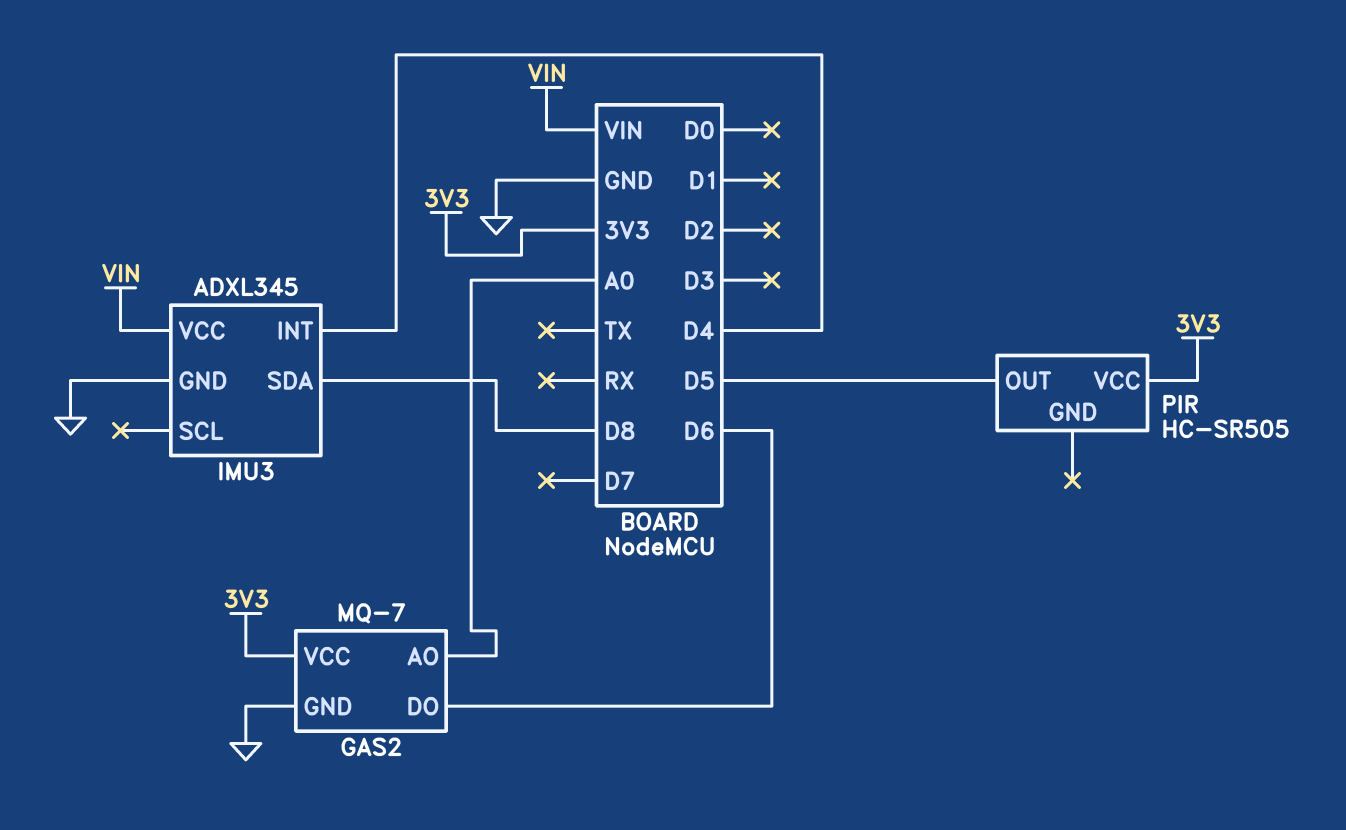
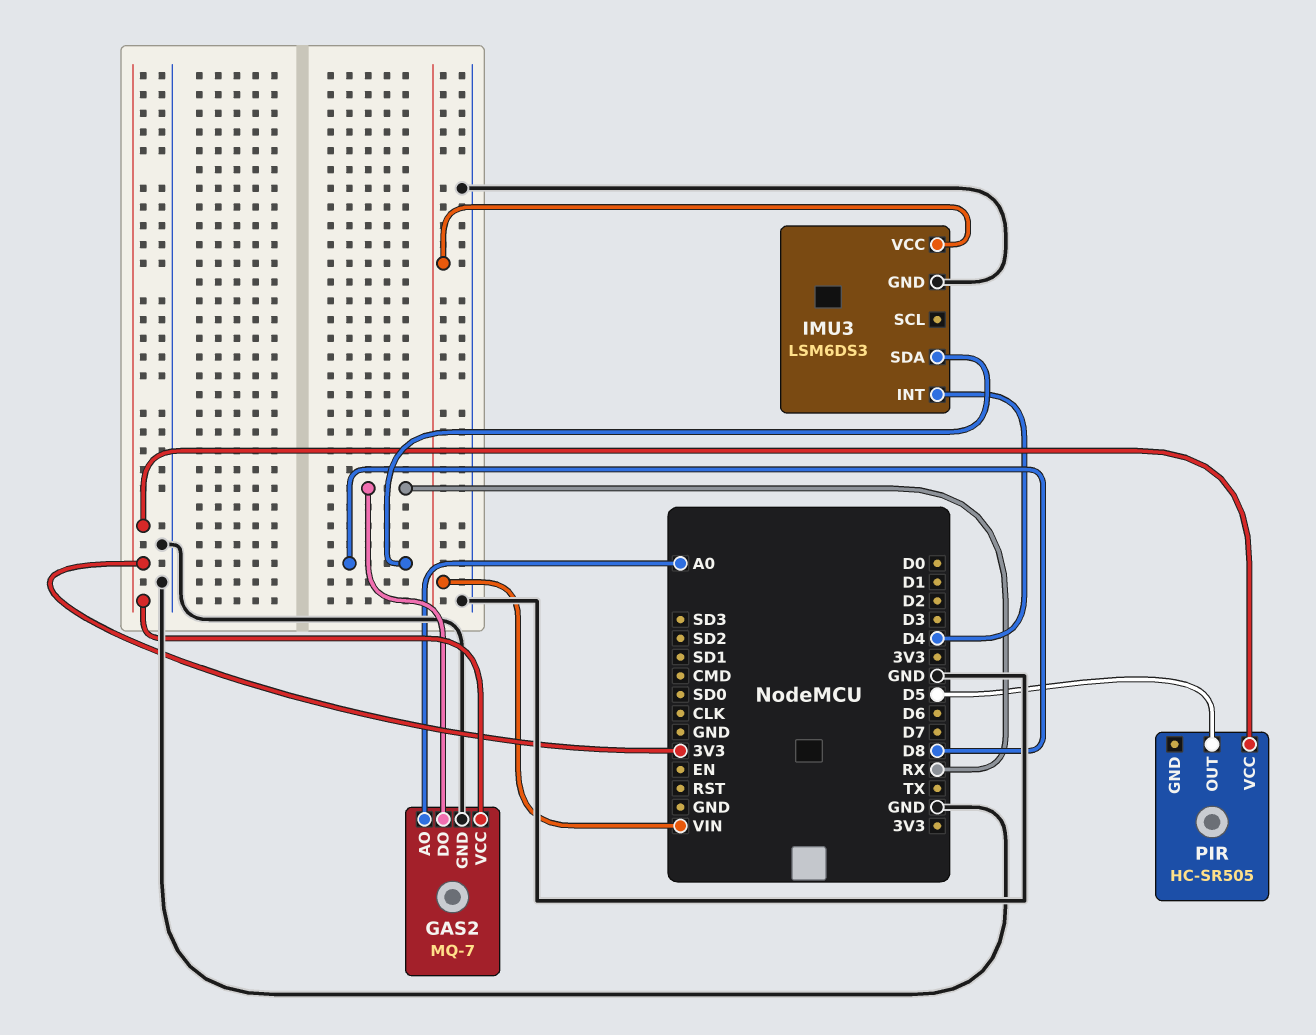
GAS2 pin DO: D6 -> RX
IMU3: ADXL345 -> LSM6DS3

